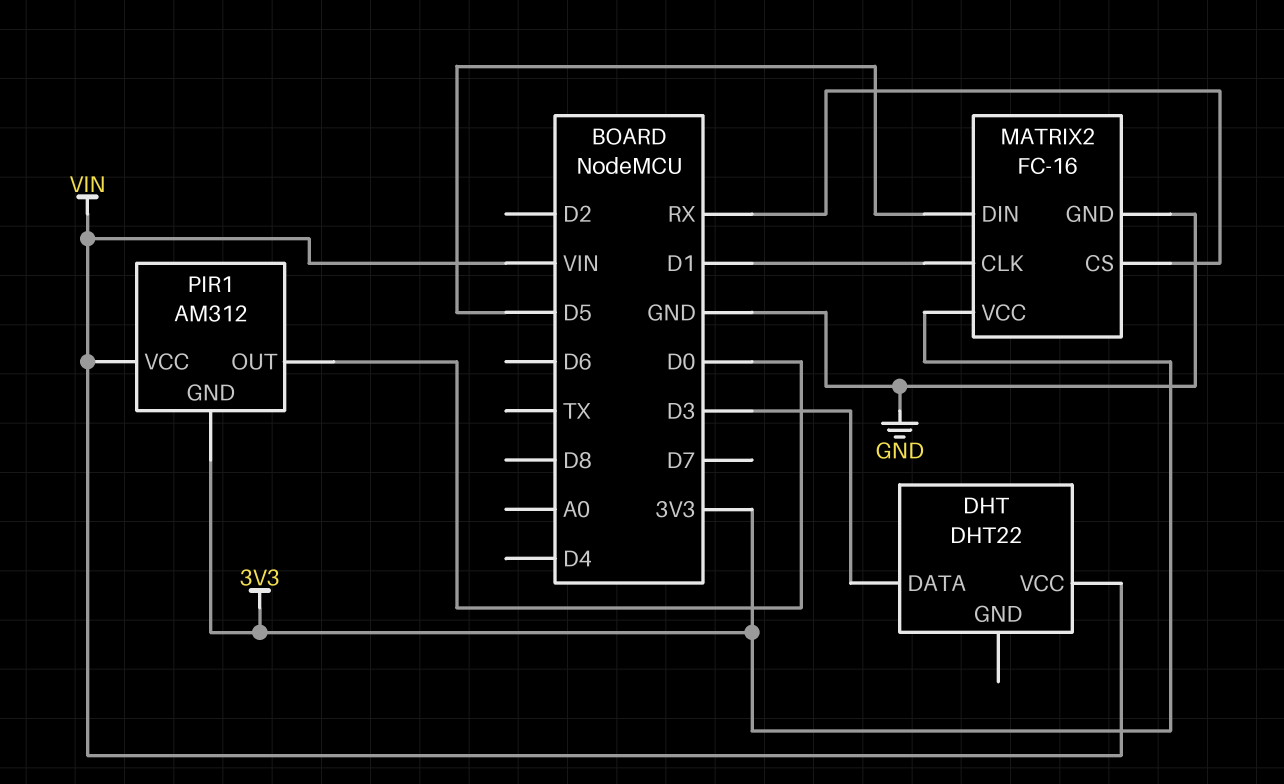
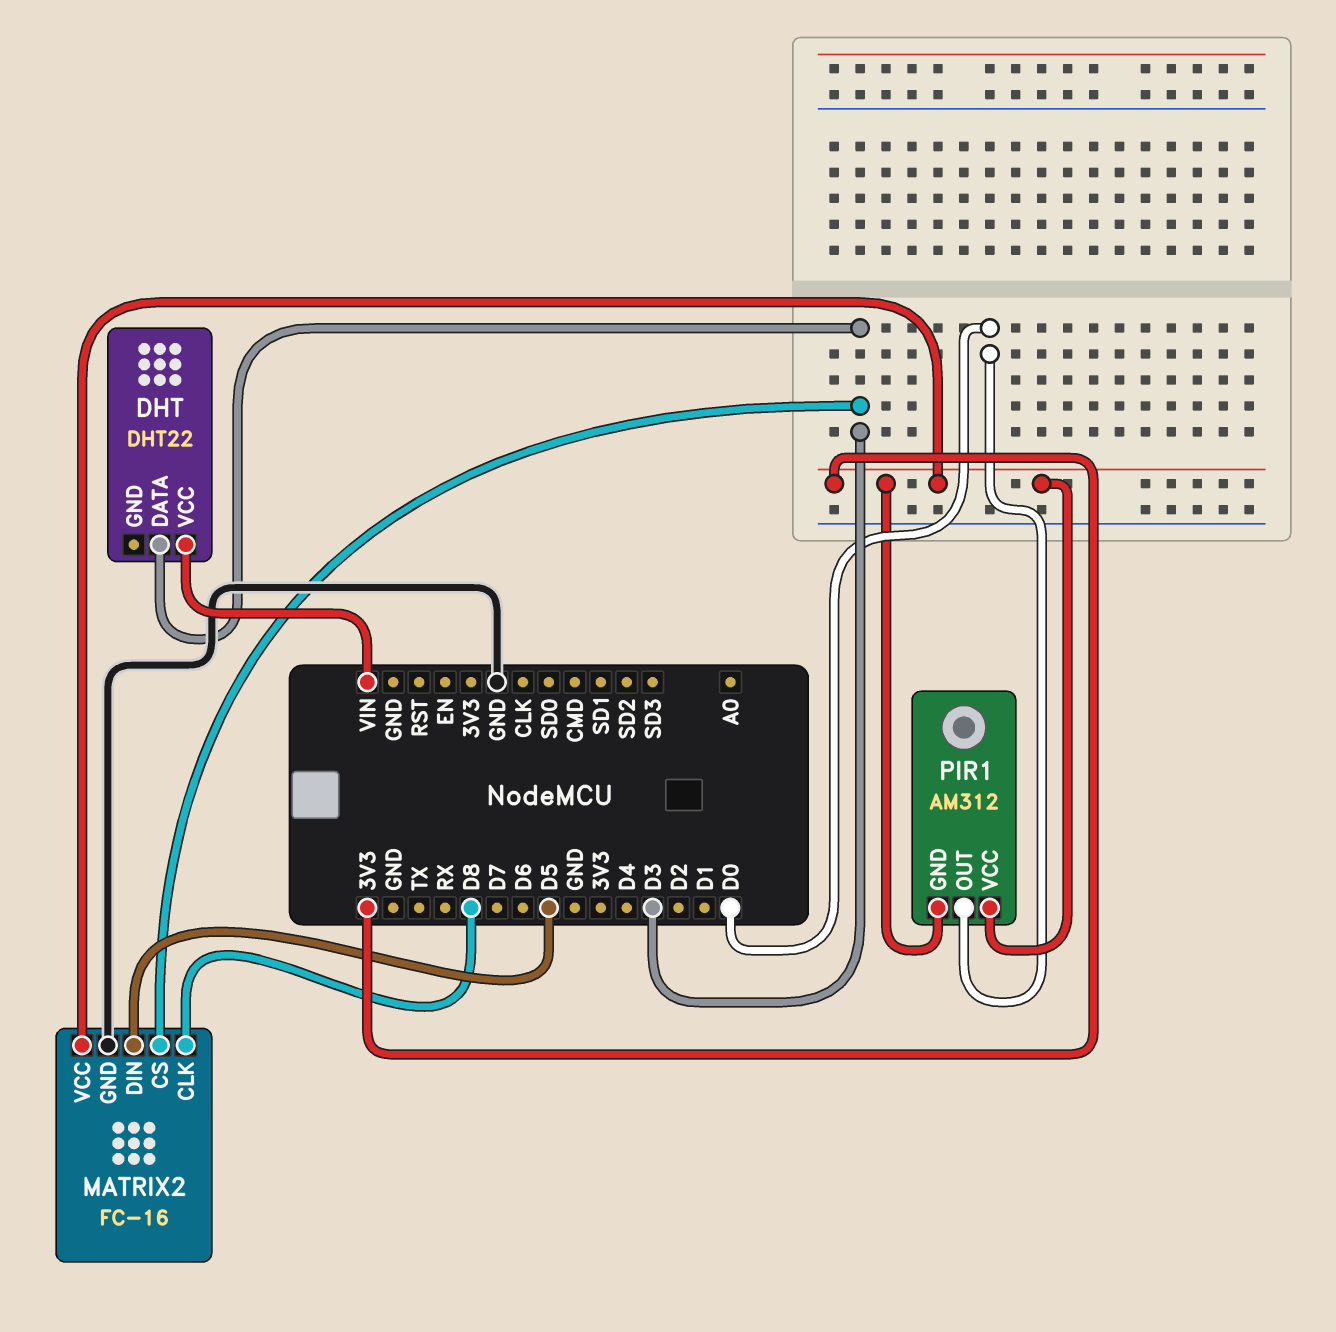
MATRIX2 pin CLK: D1 -> D8
MATRIX2 pin CS: RX -> D3
PIR1 pin VCC: VIN -> 3V3

